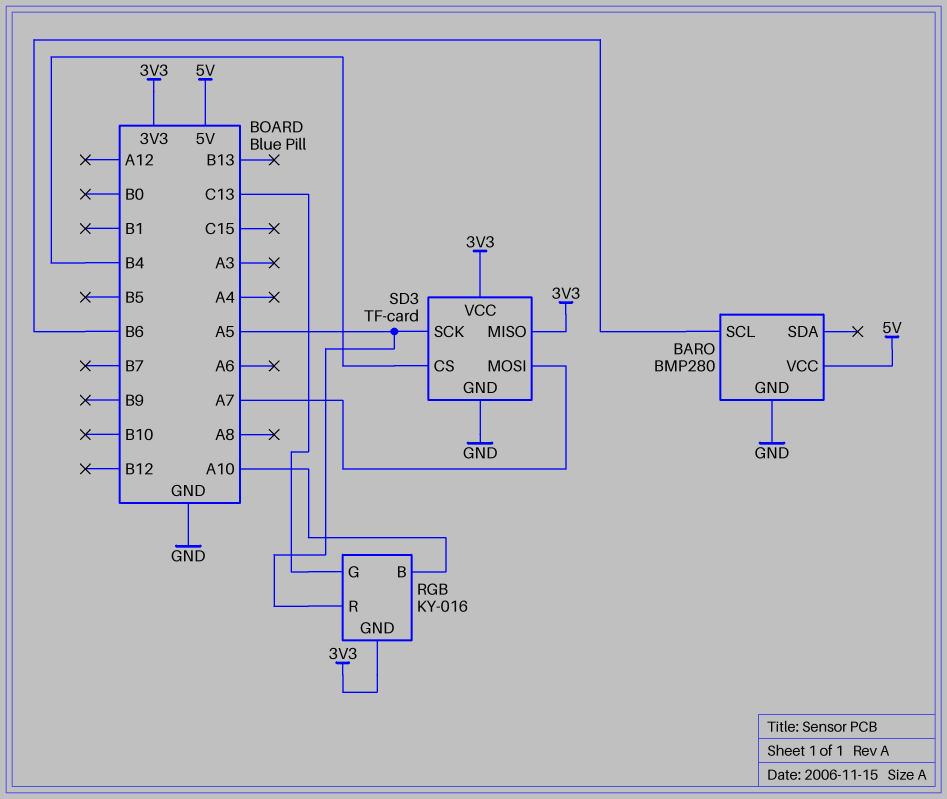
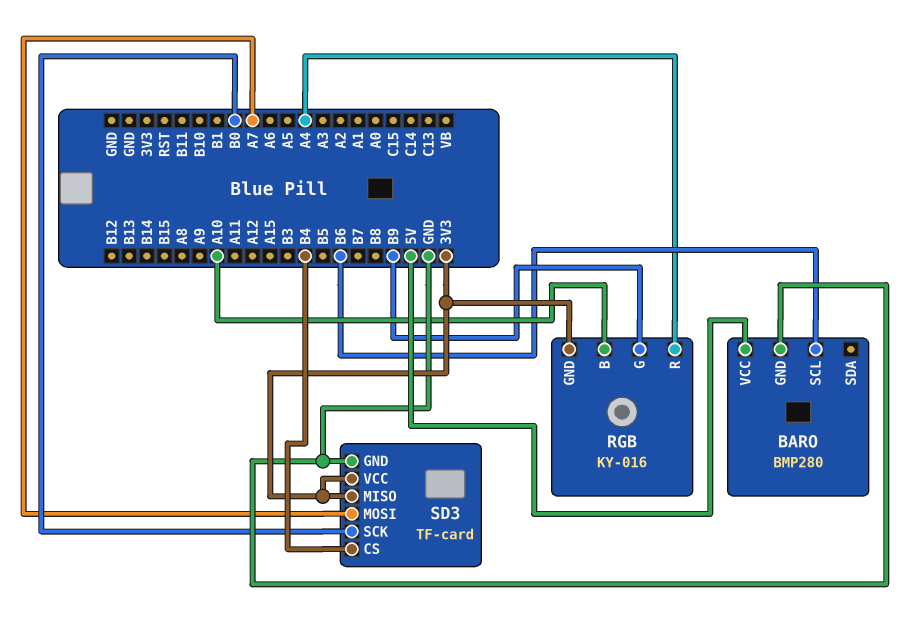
RGB pin G: C13 -> B9
RGB pin R: A5 -> A4
SD3 pin SCK: A5 -> B0

